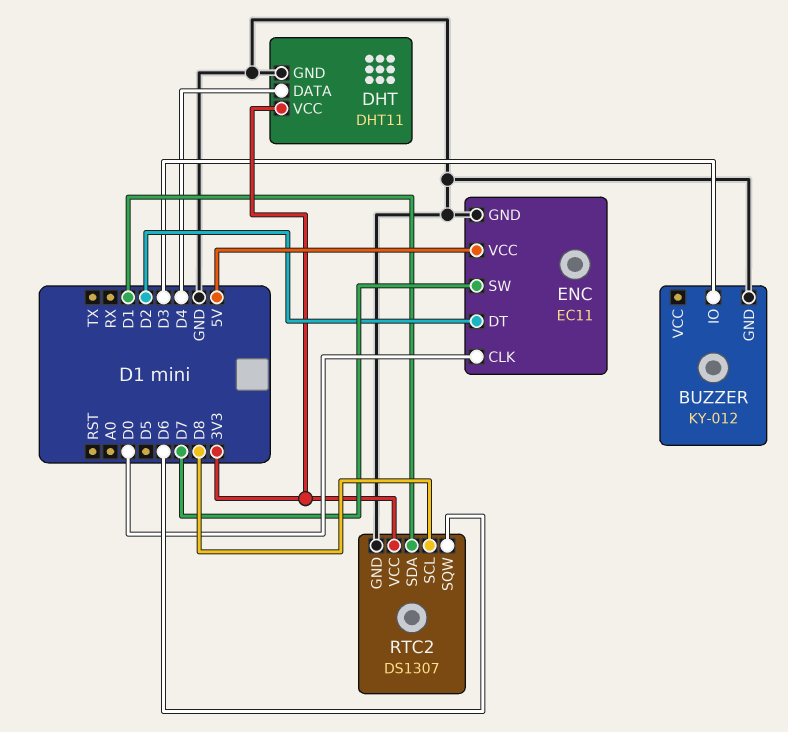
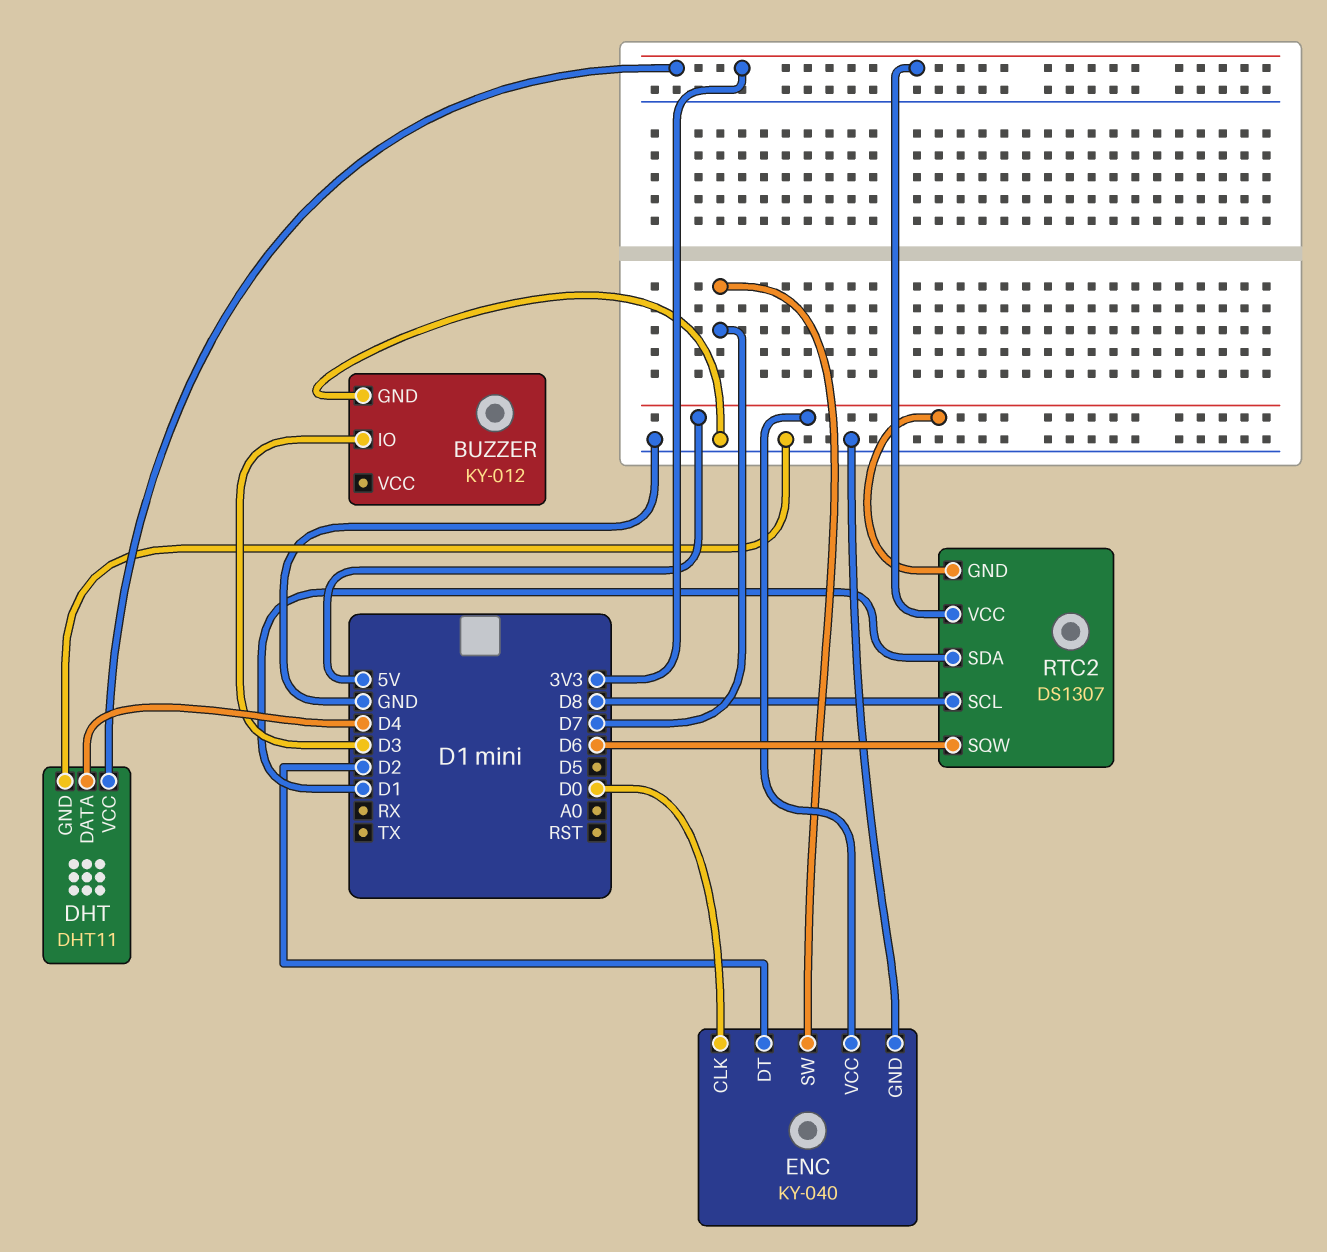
ENC: EC11 -> KY-040
RTC2 pin GND: GND -> 5V

